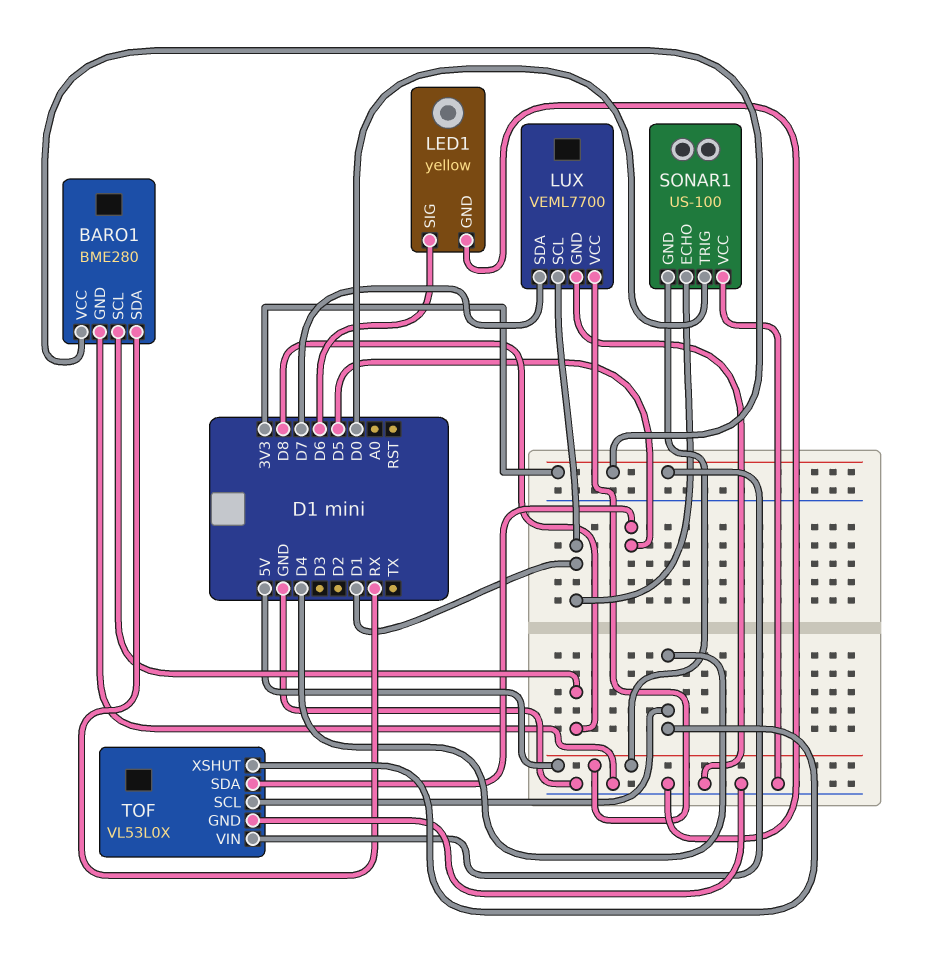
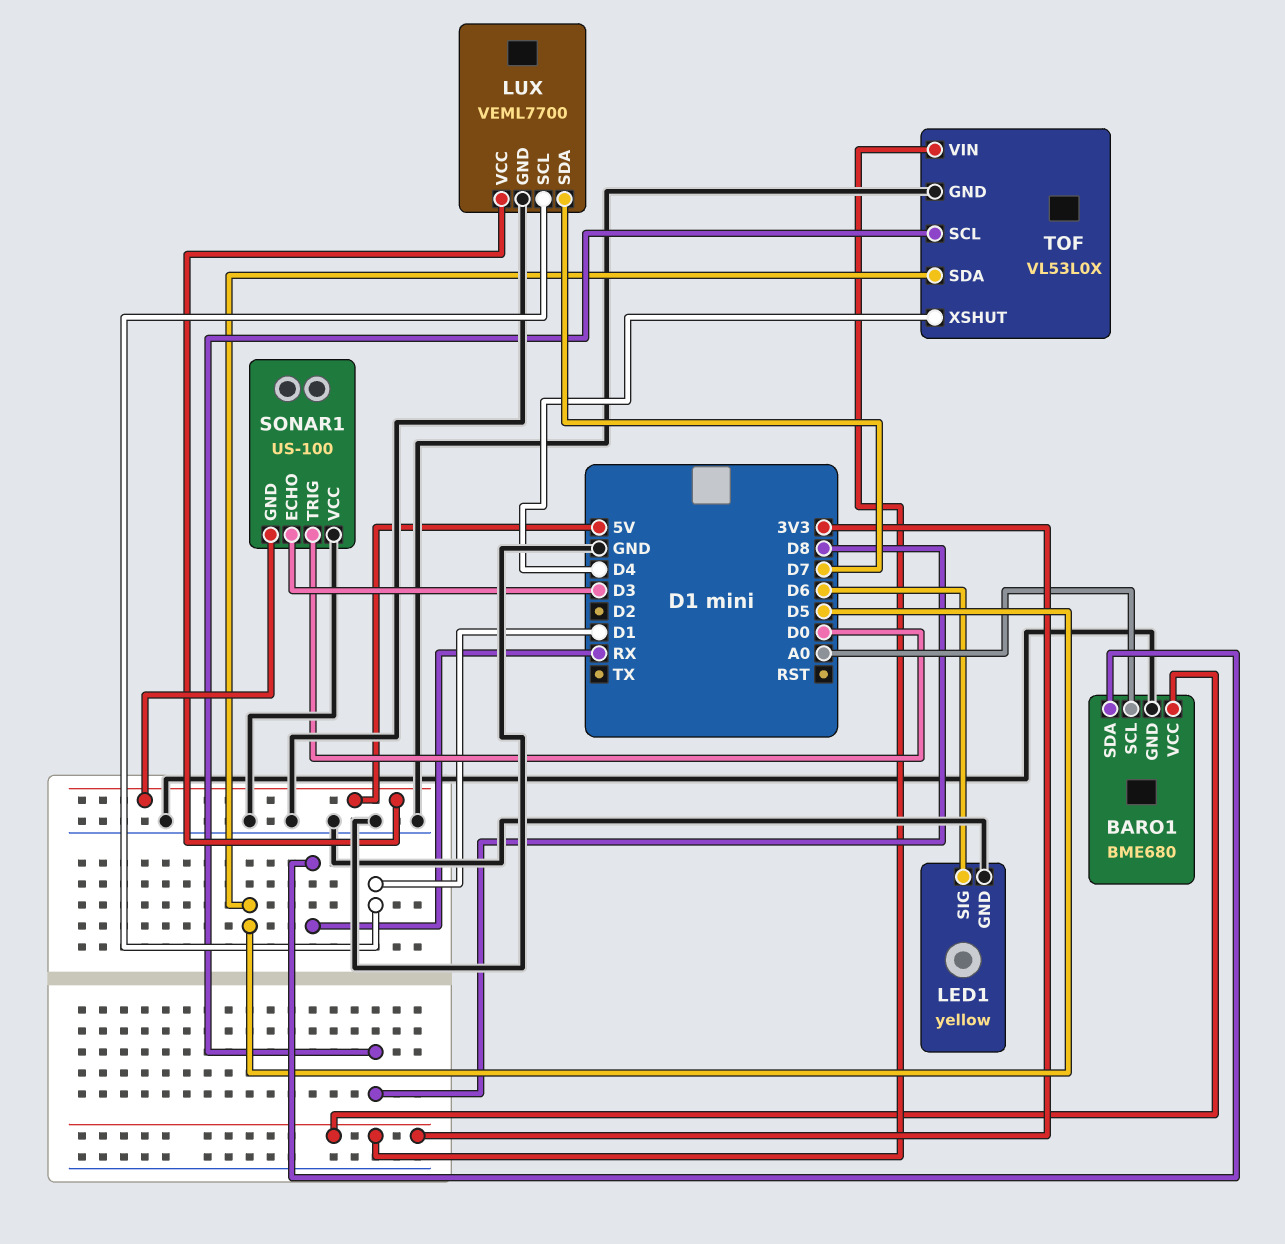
BARO1: BME280 -> BME680
BARO1 pin SCL: D8 -> A0
SONAR1 pin ECHO: D1 -> D3
TOF pin SCL: D4 -> D8

